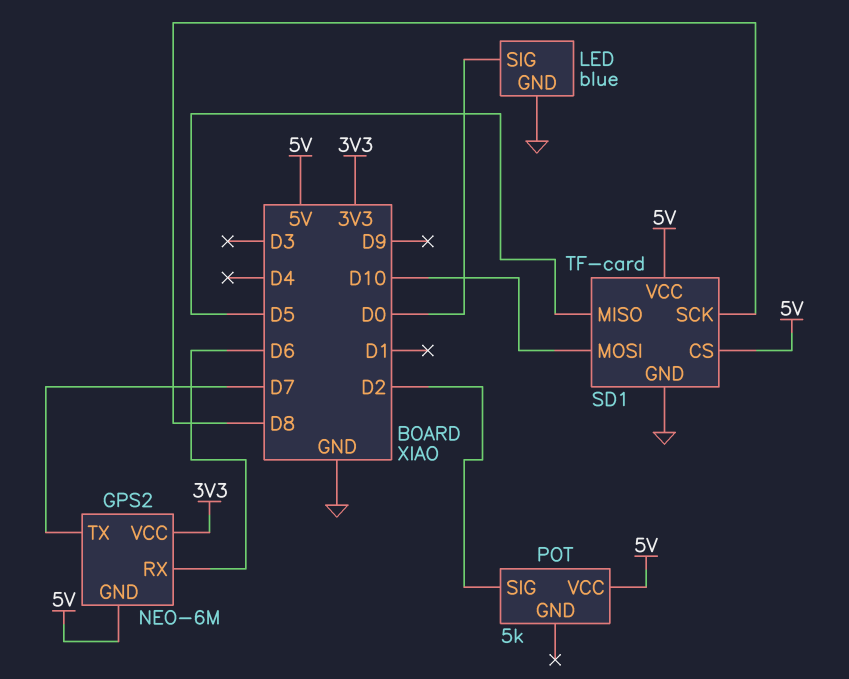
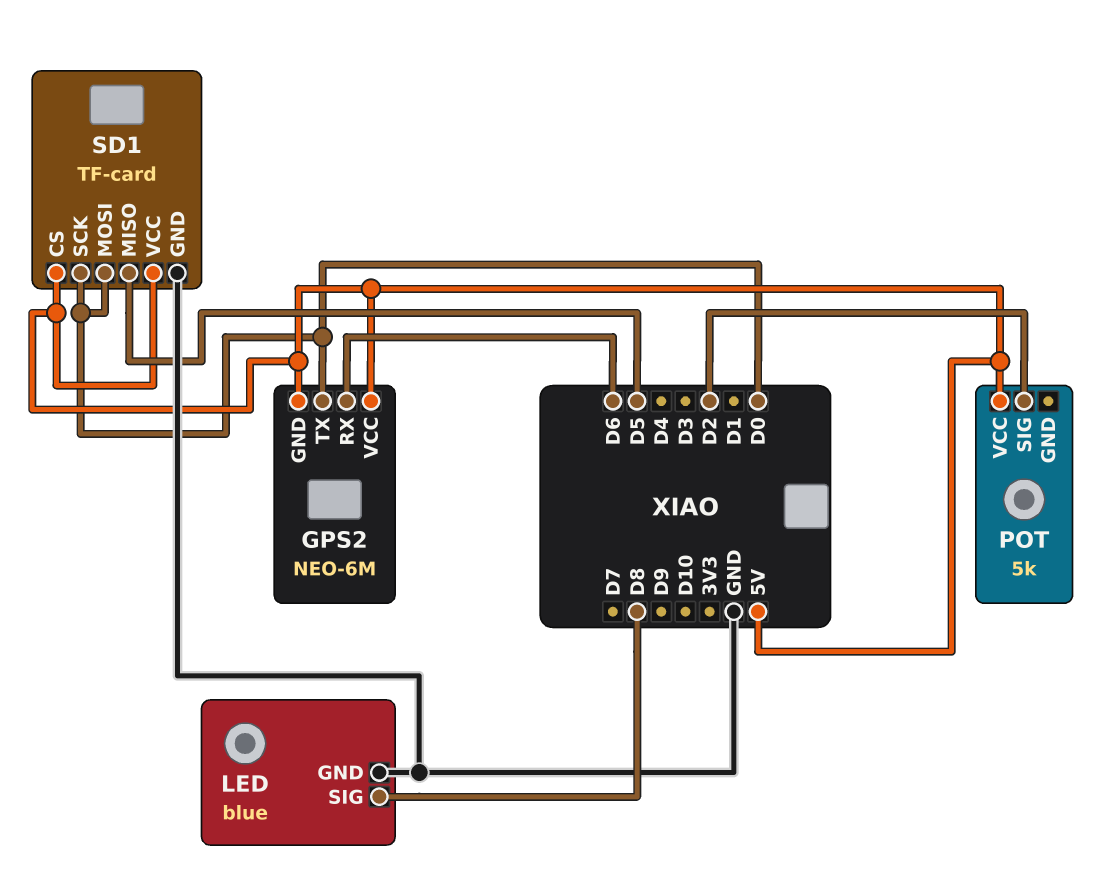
GPS2 pin TX: D7 -> D0
GPS2 pin VCC: 3V3 -> 5V
LED pin SIG: D0 -> D8
SD1 pin MOSI: D10 -> D0
SD1 pin SCK: D8 -> D0

